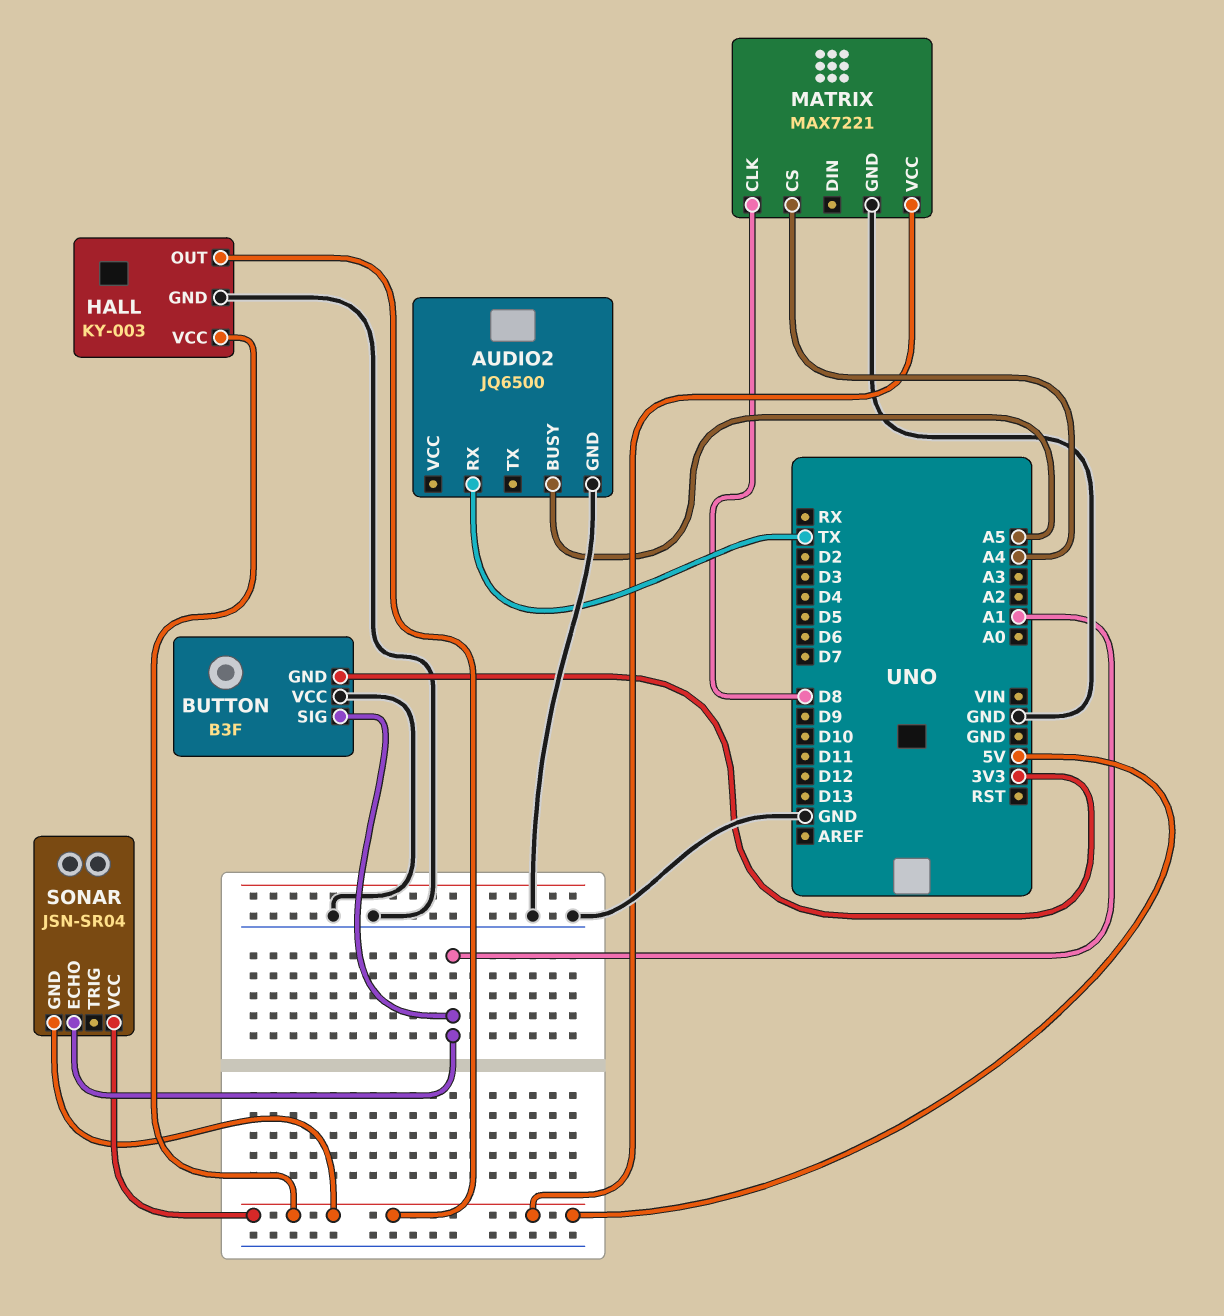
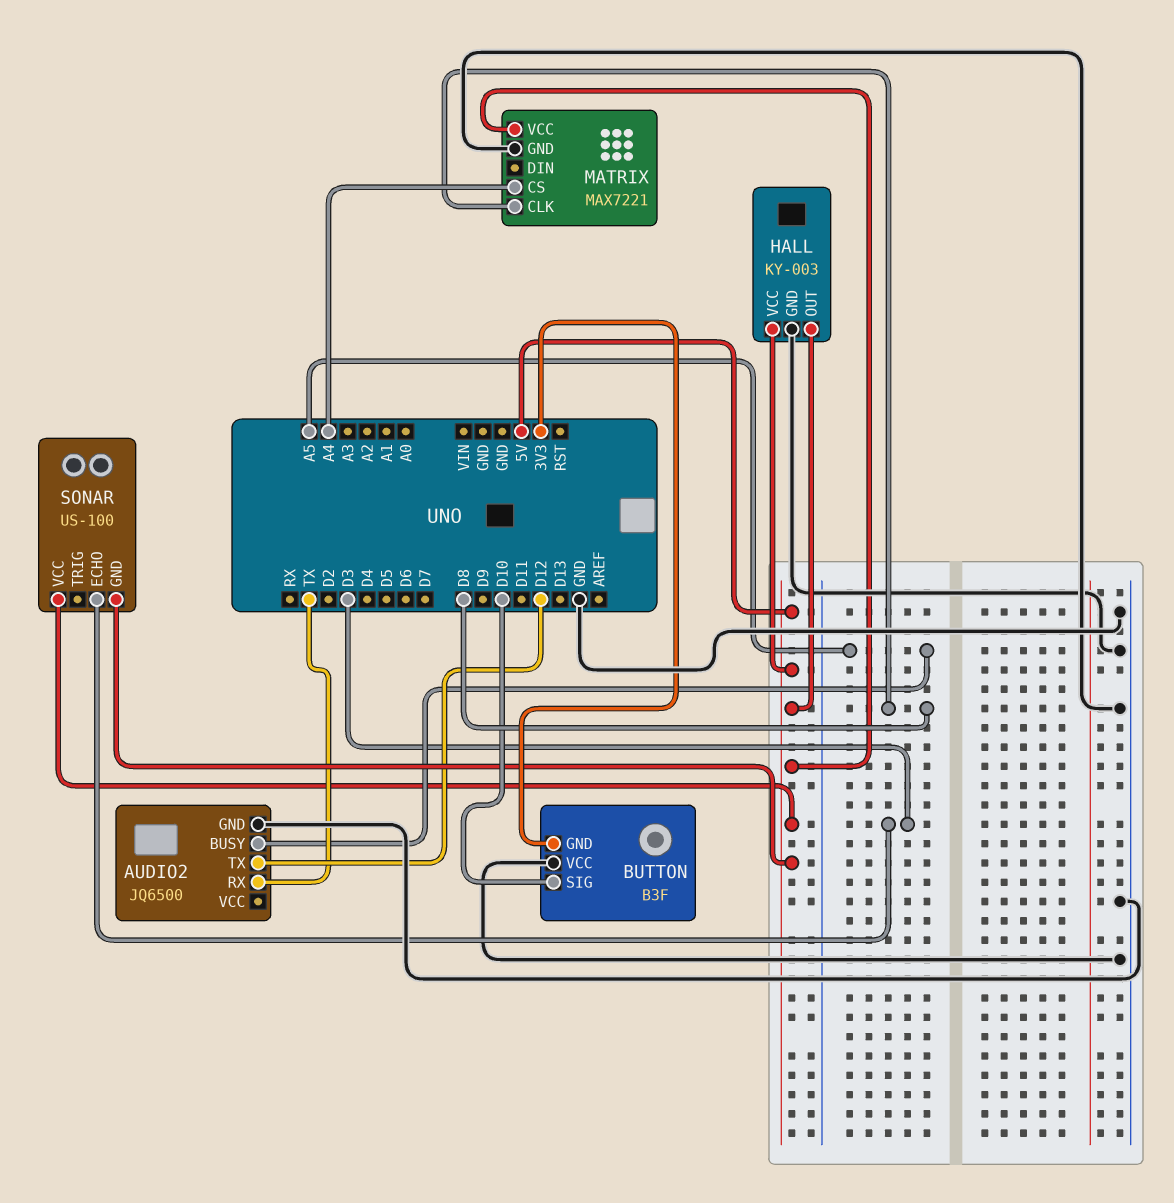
AUDIO2 pin TX: none -> D12
BUTTON pin SIG: A1 -> D10
SONAR: JSN-SR04 -> US-100
SONAR pin ECHO: A1 -> D3

